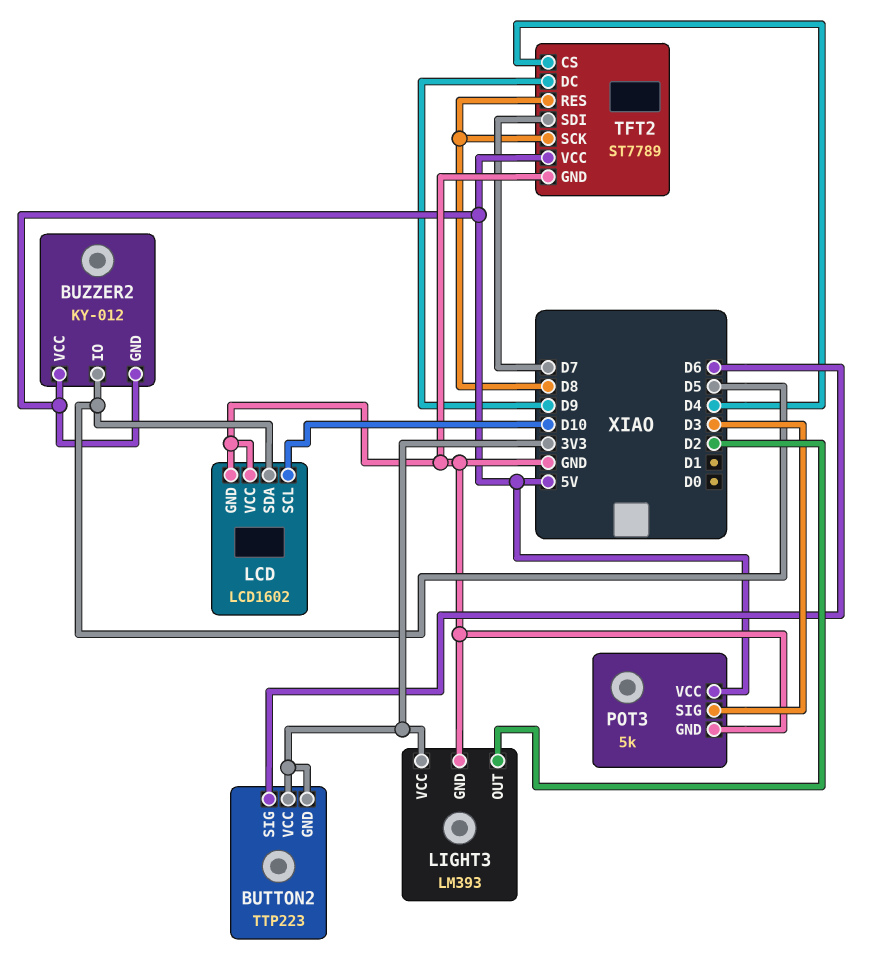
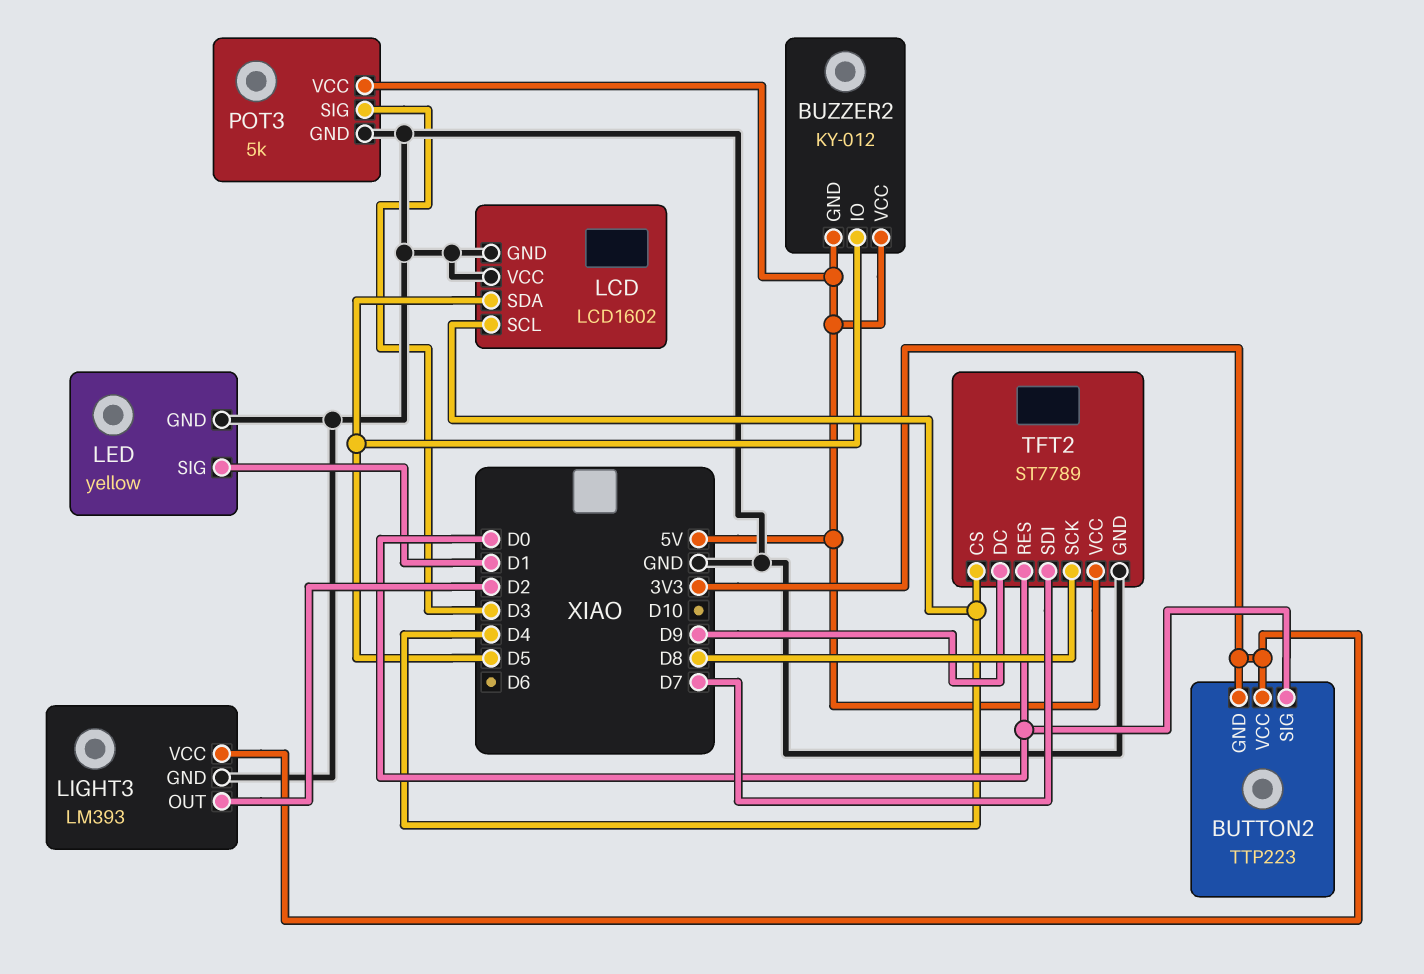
BUTTON2 pin SIG: D6 -> D0
LCD pin SCL: D10 -> D4
LED: none -> yellow
LED pin GND: none -> GND
LED pin SIG: none -> D1
TFT2 pin RES: D8 -> D0

